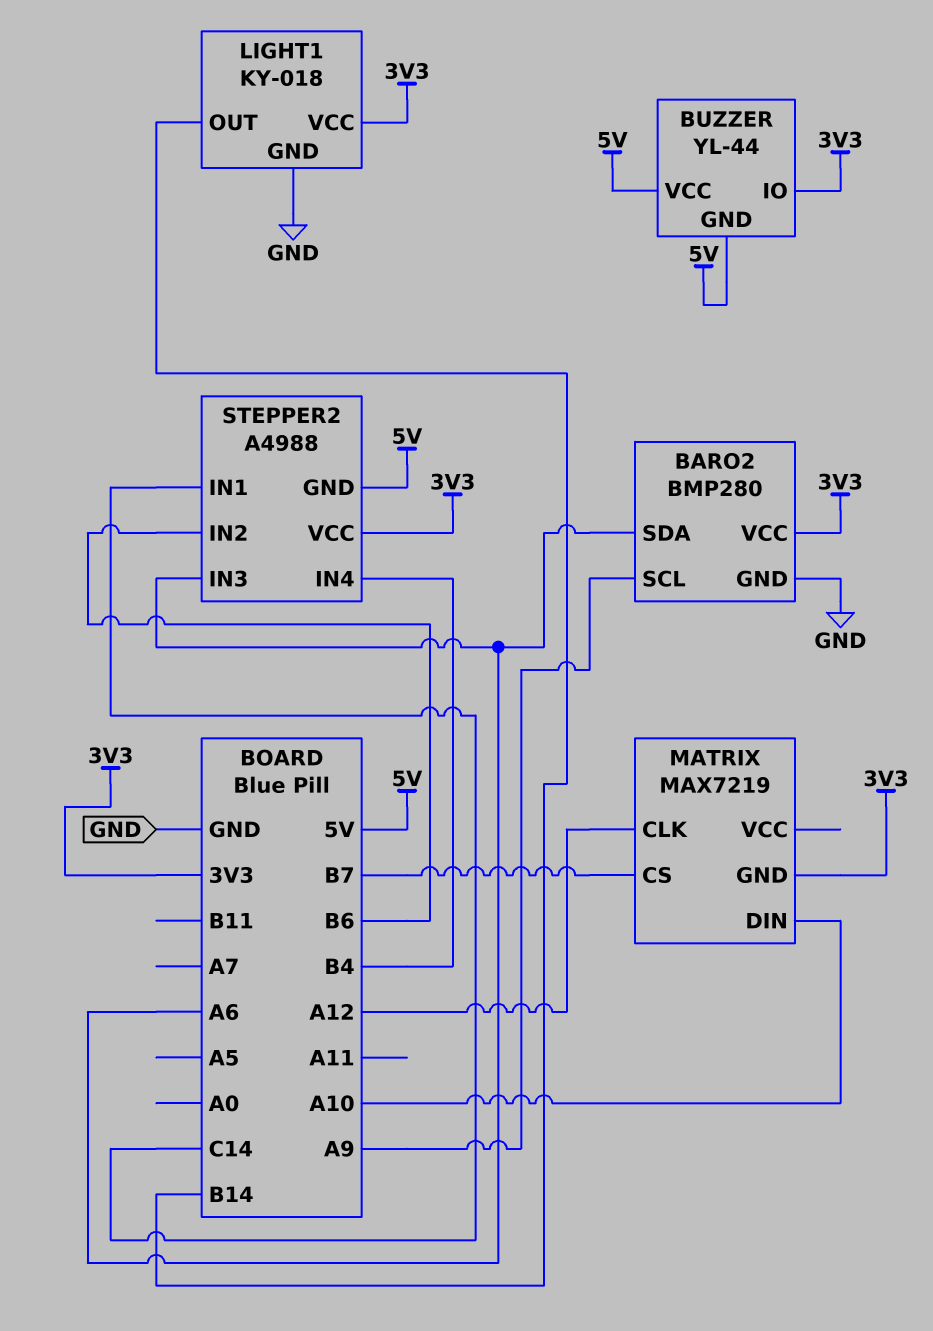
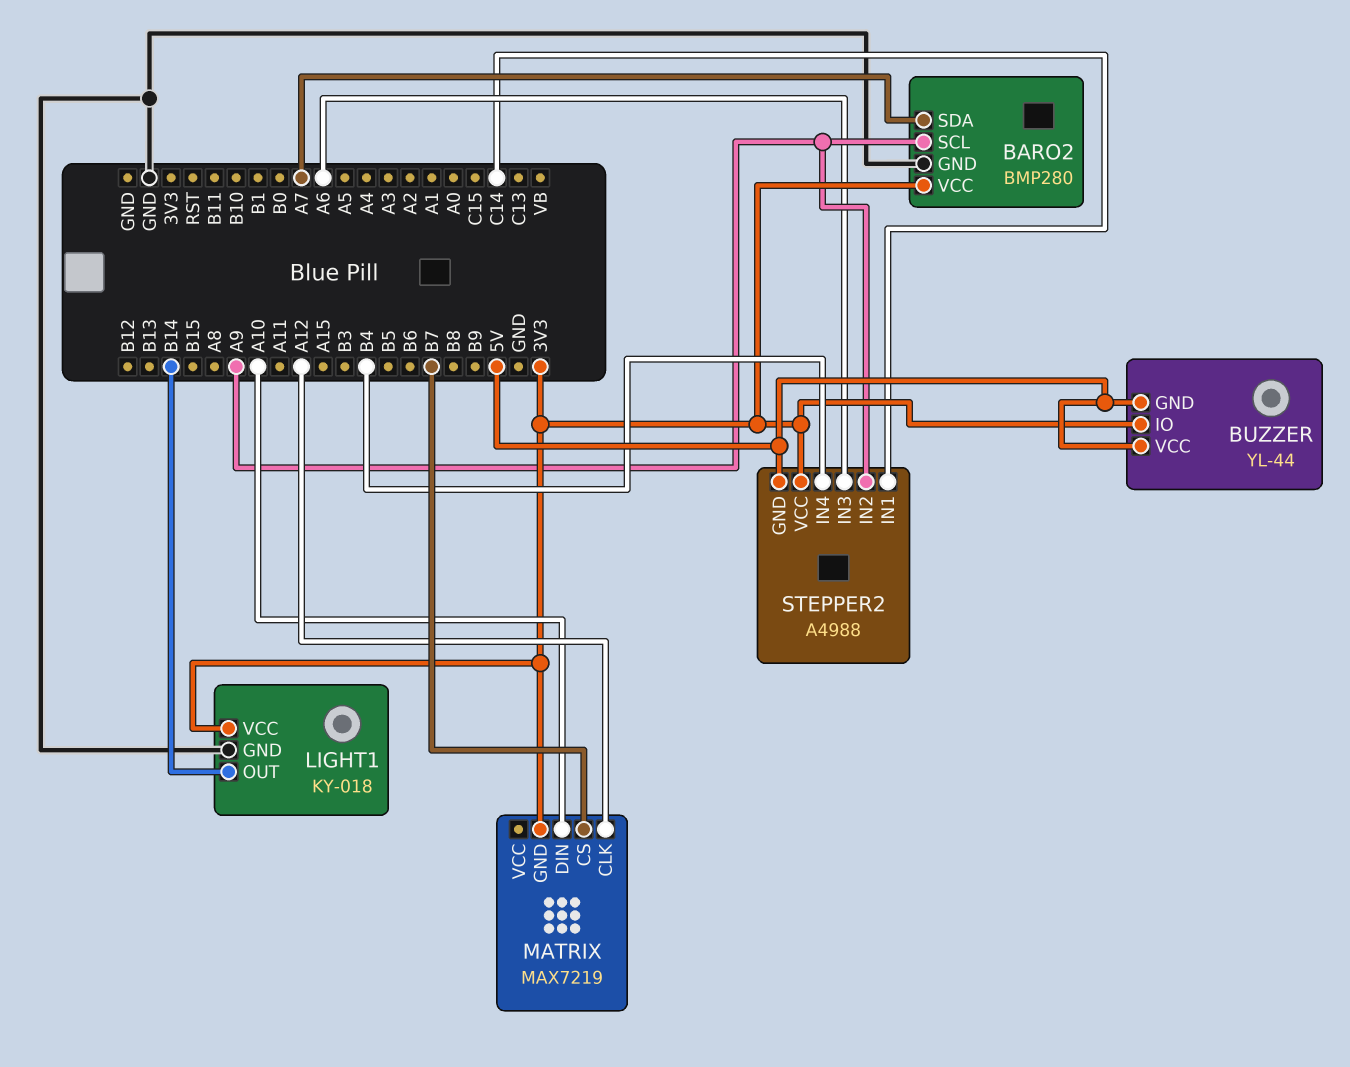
BARO2 pin SDA: A6 -> A7
STEPPER2 pin IN2: B6 -> A9

